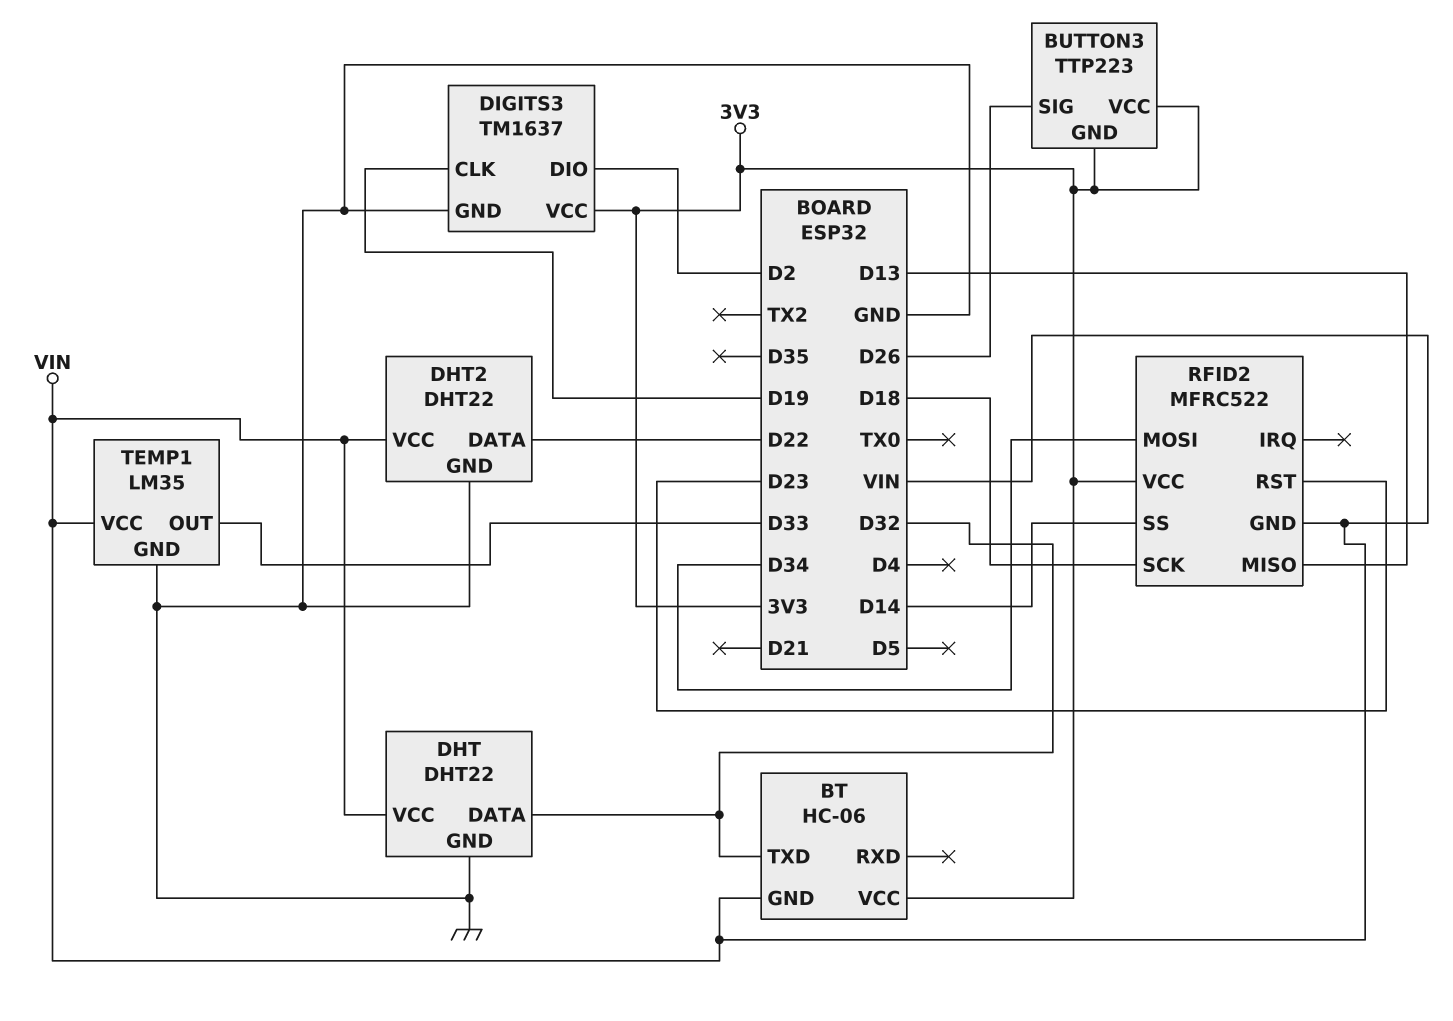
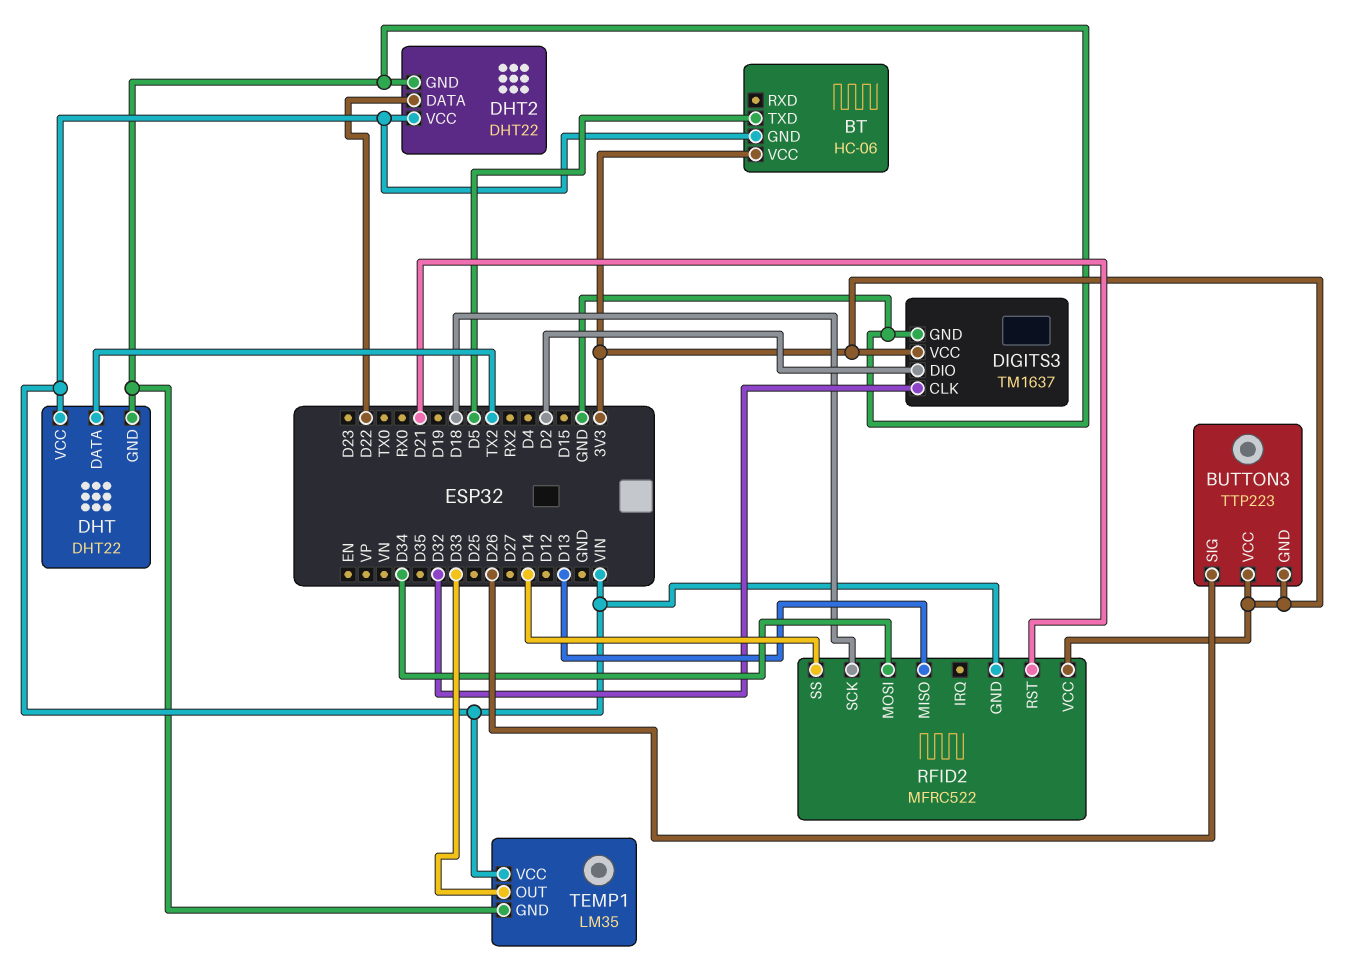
BT pin TXD: D32 -> D5
DHT pin DATA: D32 -> TX2
DIGITS3 pin CLK: D19 -> D32
RFID2 pin RST: D23 -> D21

